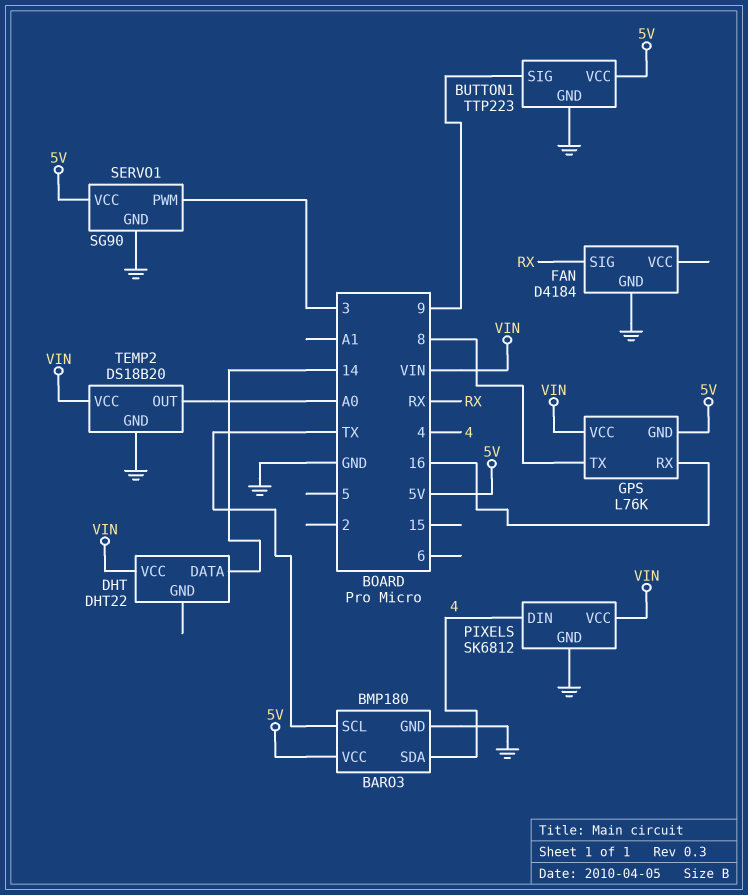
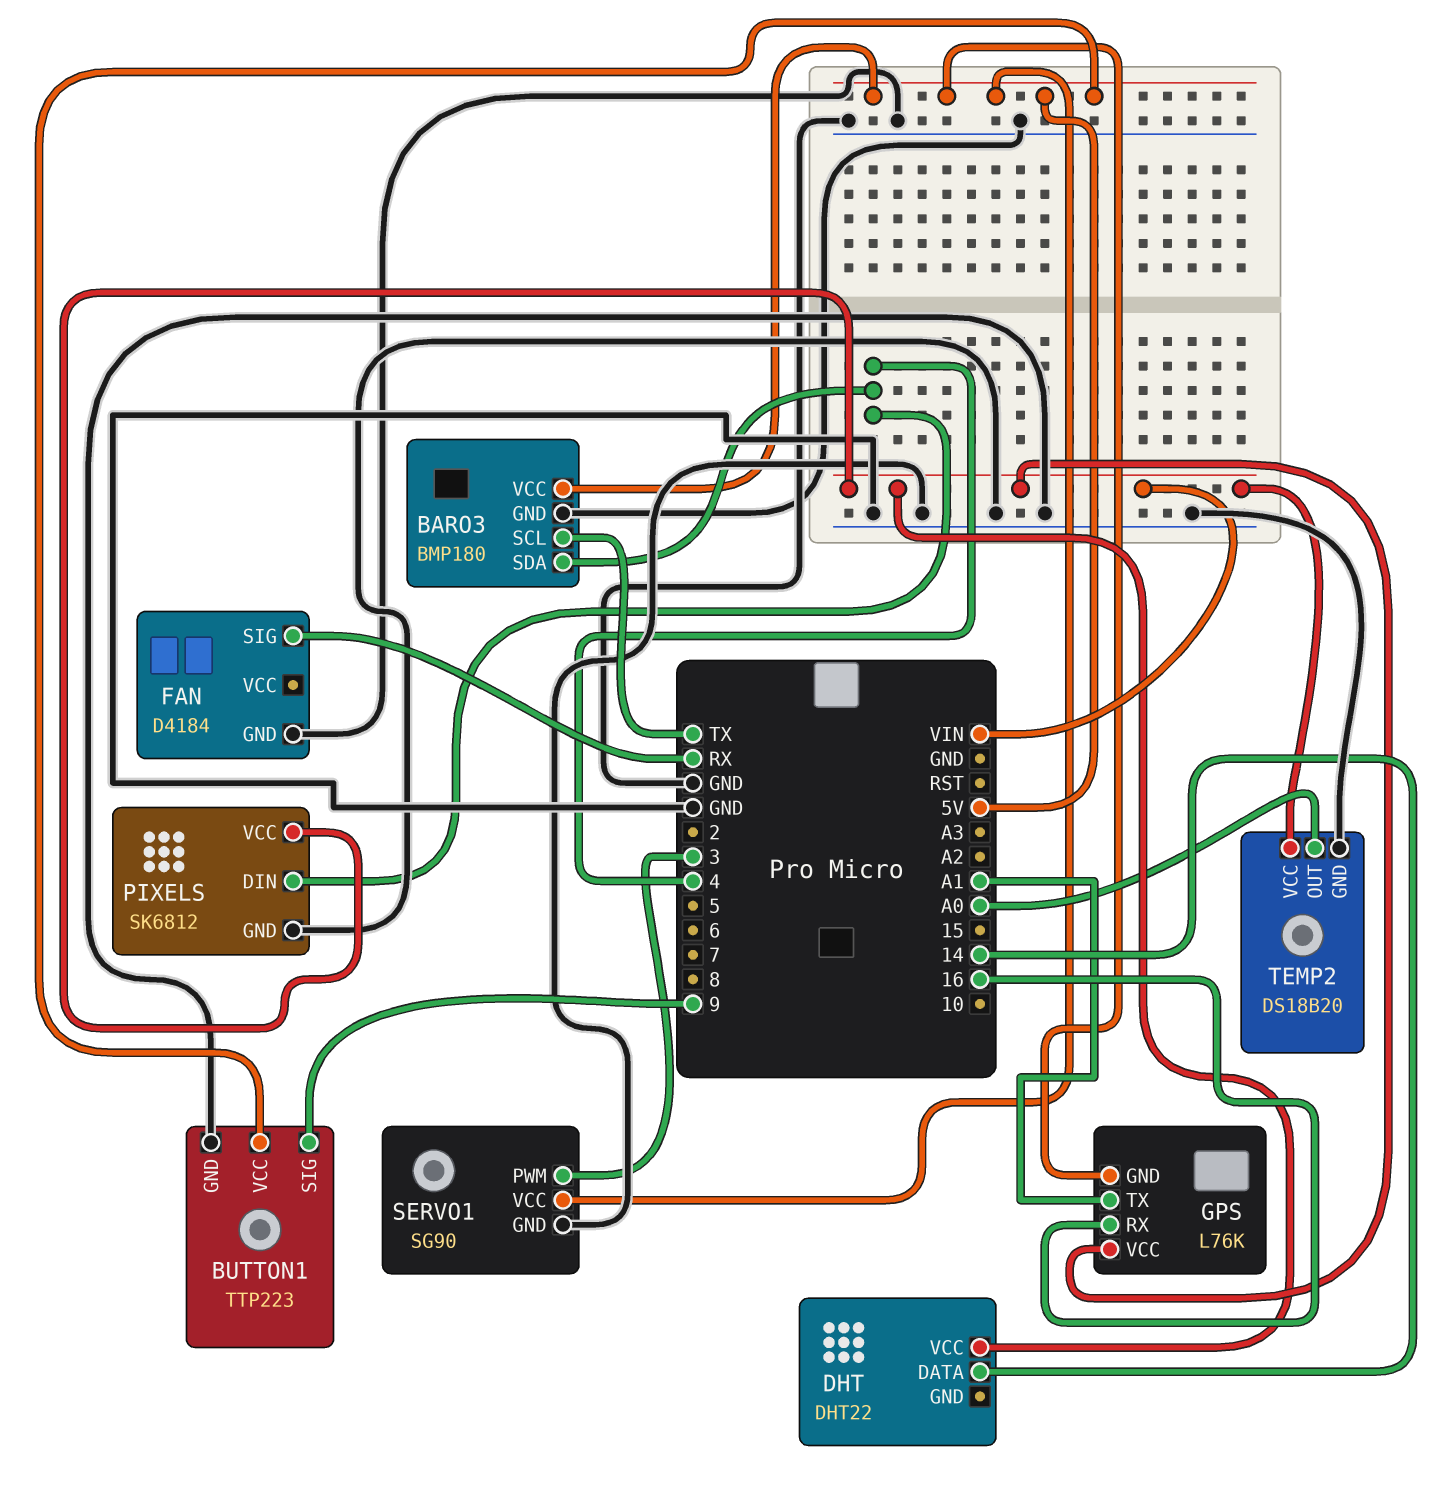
GPS pin TX: 8 -> A1

